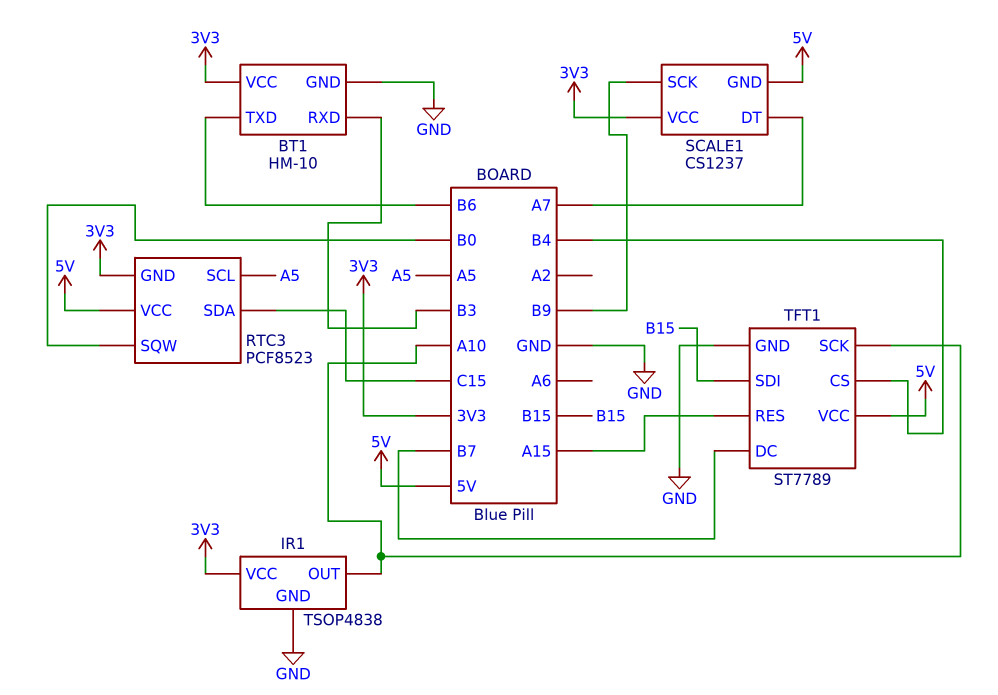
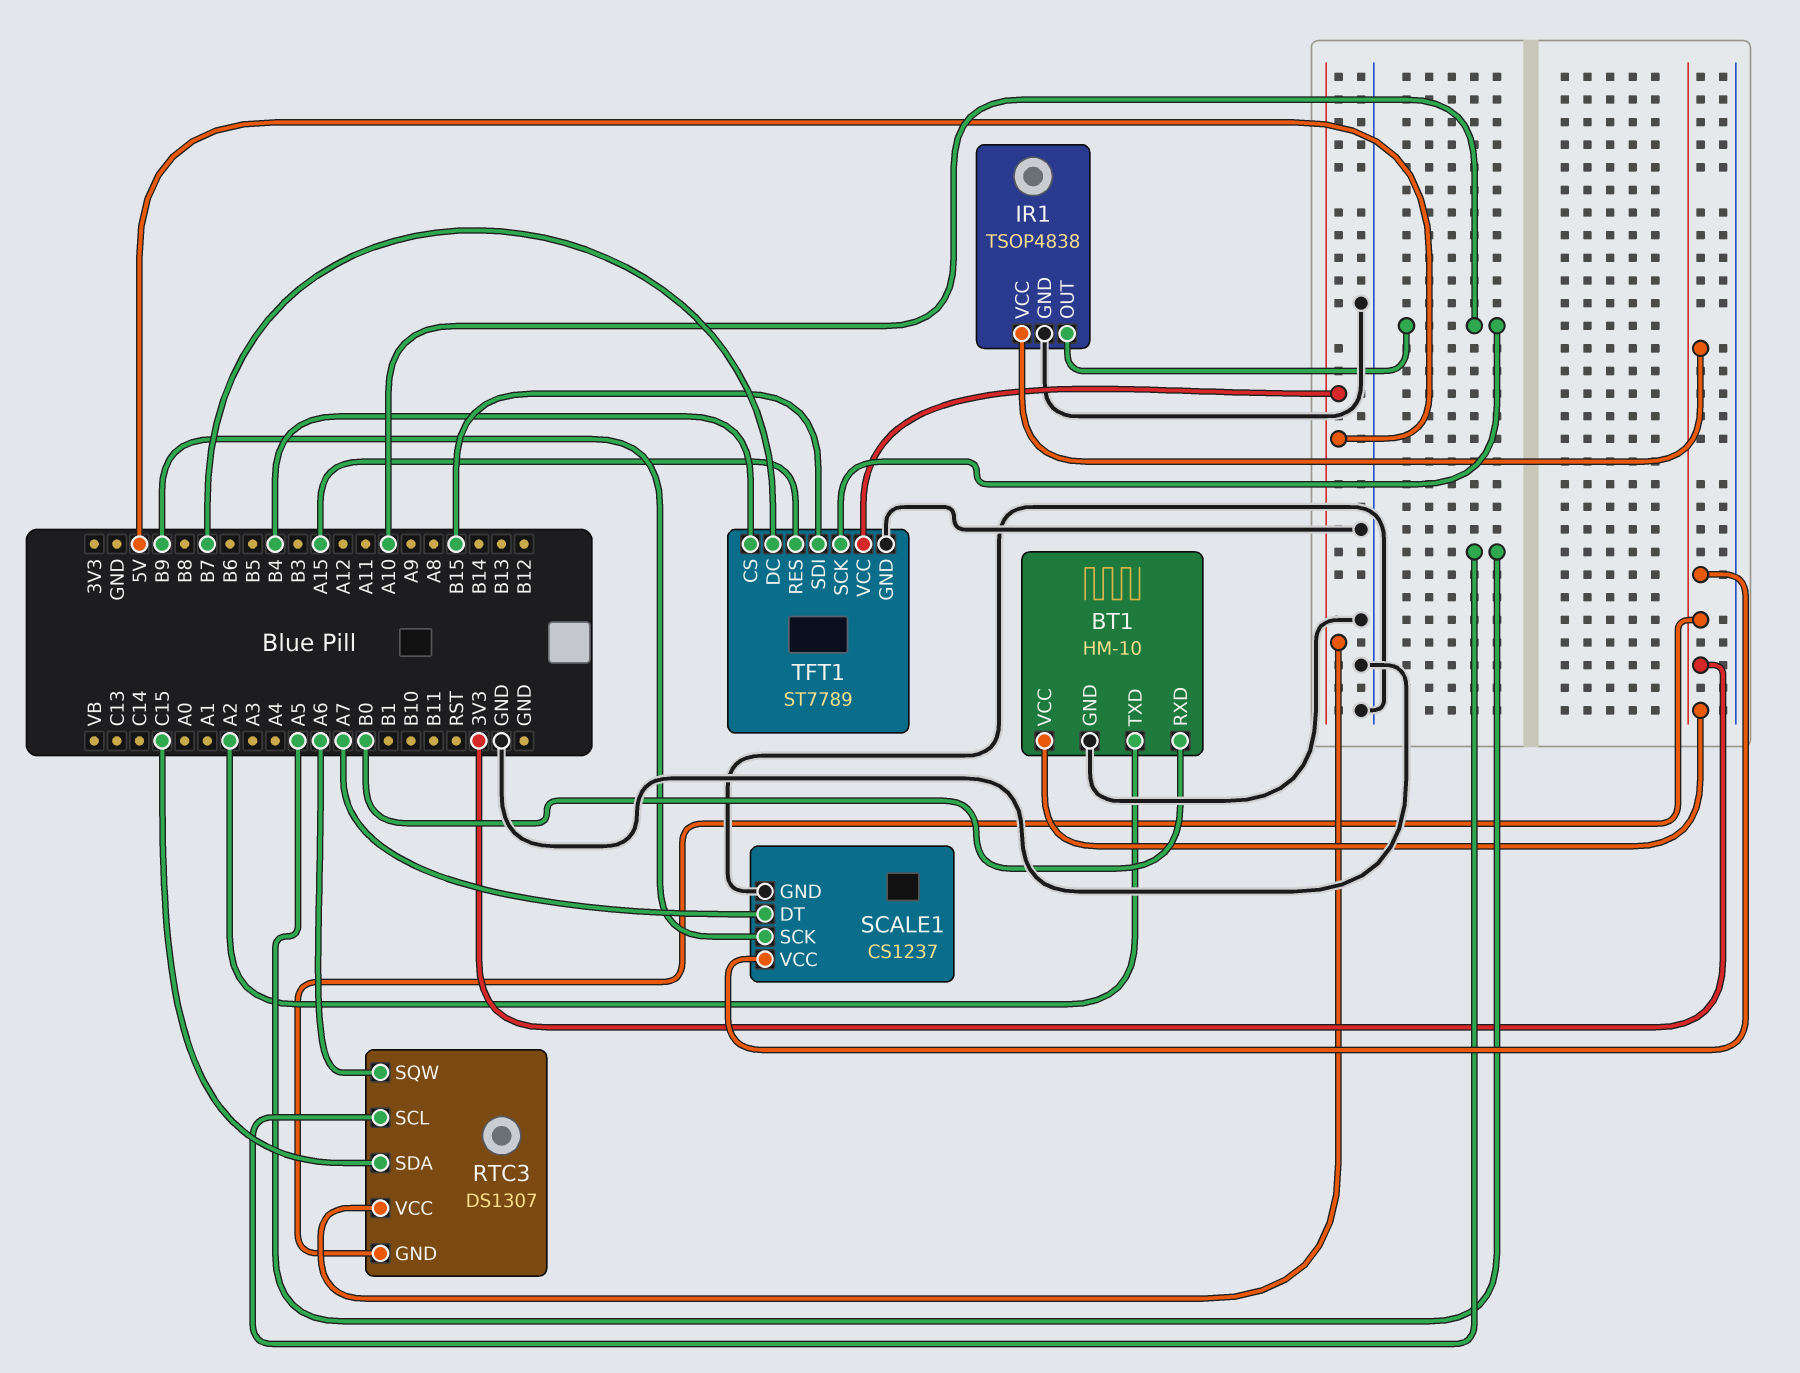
BT1 pin RXD: B3 -> B0
BT1 pin TXD: B6 -> A2
RTC3: PCF8523 -> DS1307
RTC3 pin SQW: B0 -> A6
SCALE1 pin GND: 5V -> GND

